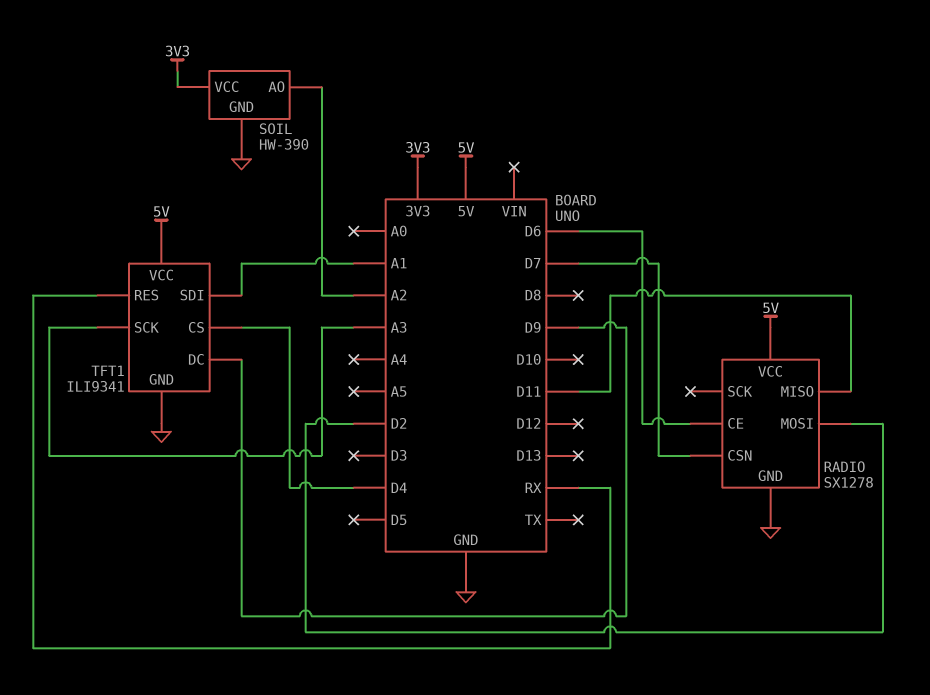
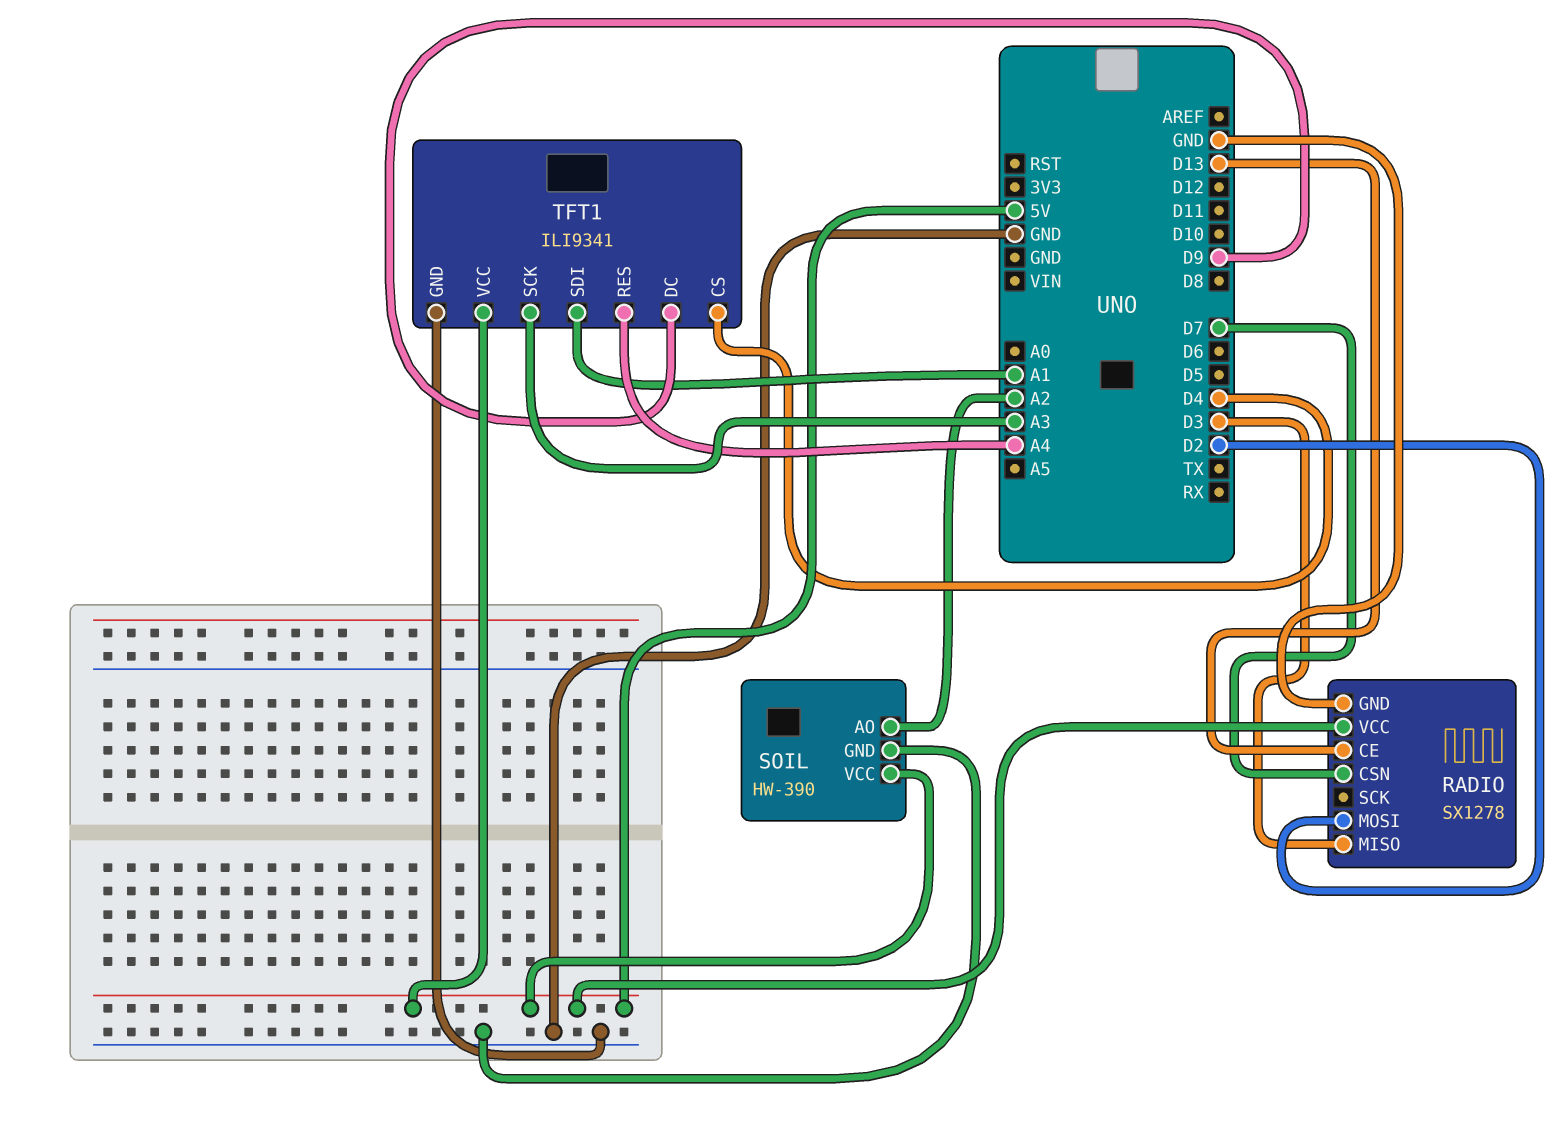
RADIO pin CE: D6 -> D13
RADIO pin MISO: D11 -> D3
SOIL pin VCC: 3V3 -> 5V
TFT1 pin RES: RX -> A4

